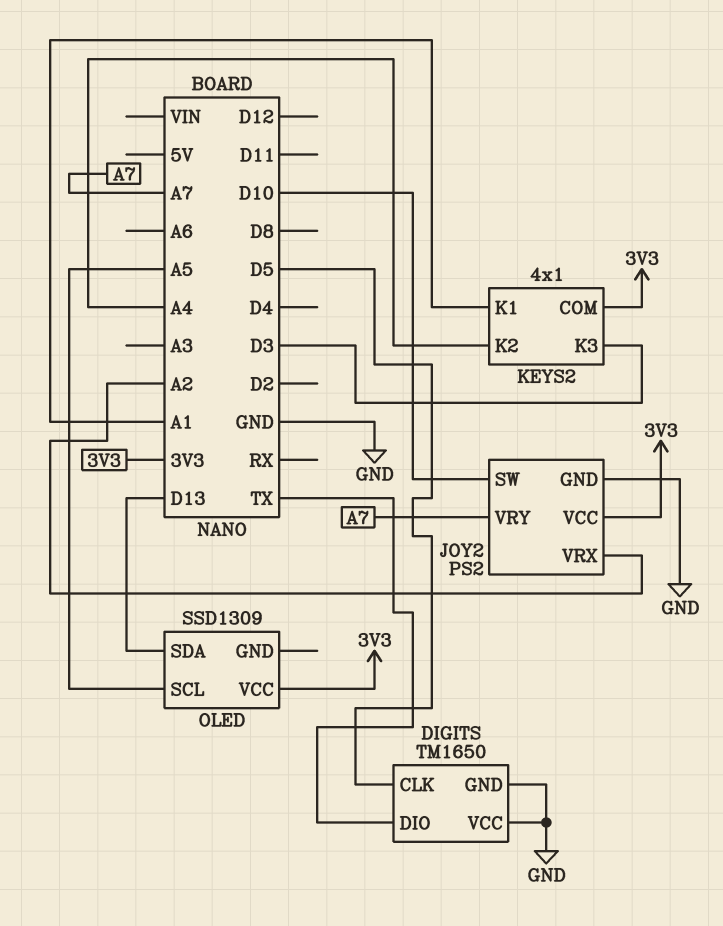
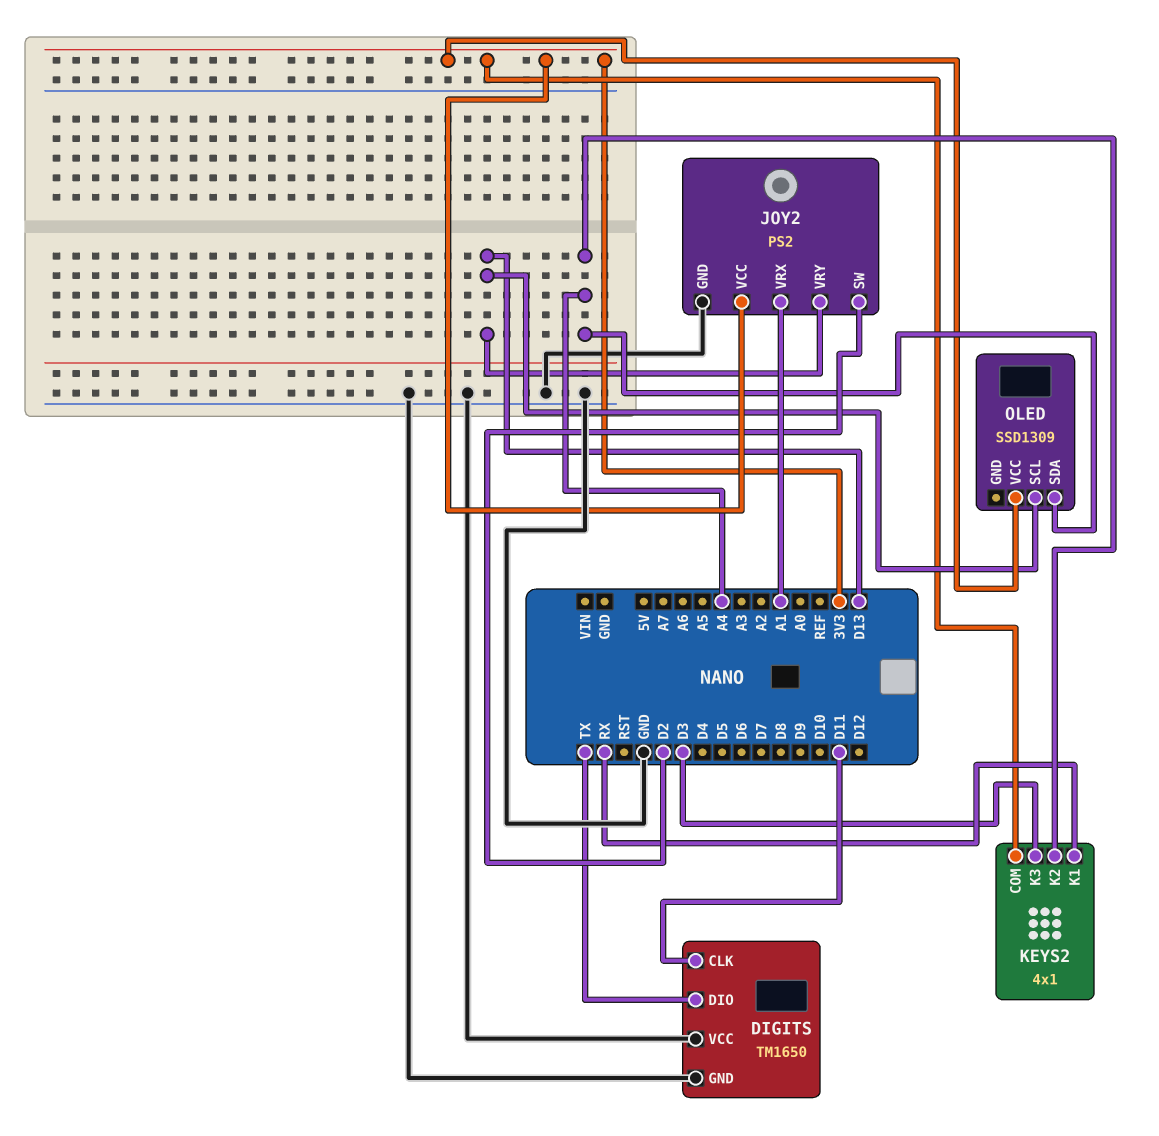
DIGITS pin CLK: D5 -> D11
JOY2 pin SW: D10 -> D2
JOY2 pin VRX: A2 -> A1
JOY2 pin VRY: A7 -> D13
KEYS2 pin K1: A1 -> RX
OLED pin SCL: A5 -> D13
OLED pin SDA: D13 -> A4

